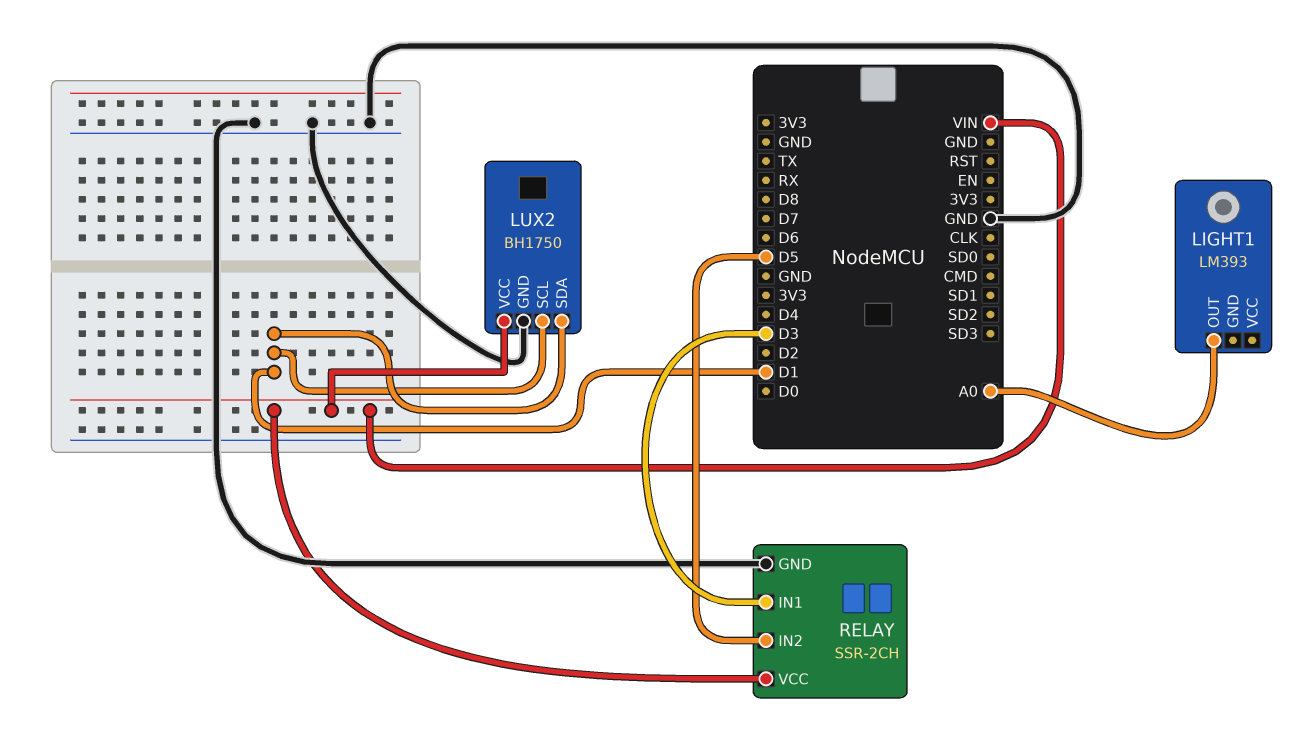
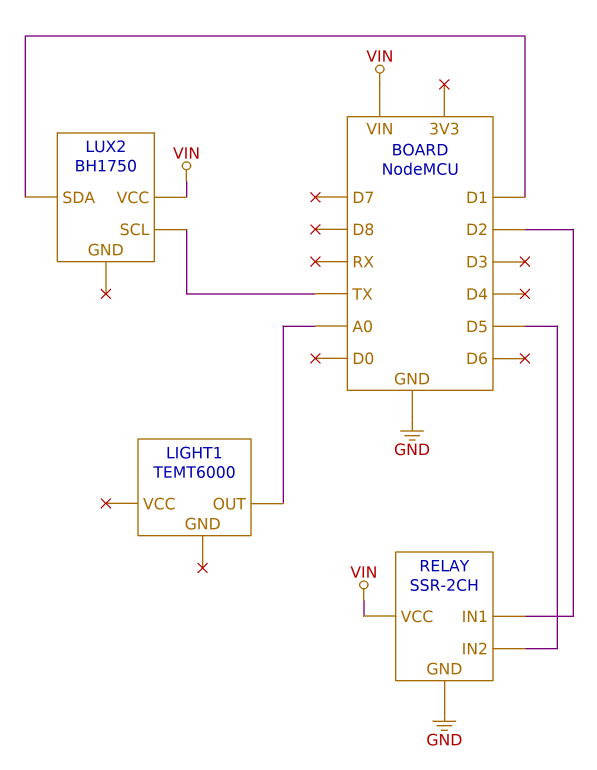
LIGHT1: LM393 -> TEMT6000
LUX2 pin GND: GND -> none
LUX2 pin SCL: D1 -> TX
RELAY pin IN1: D3 -> D2

